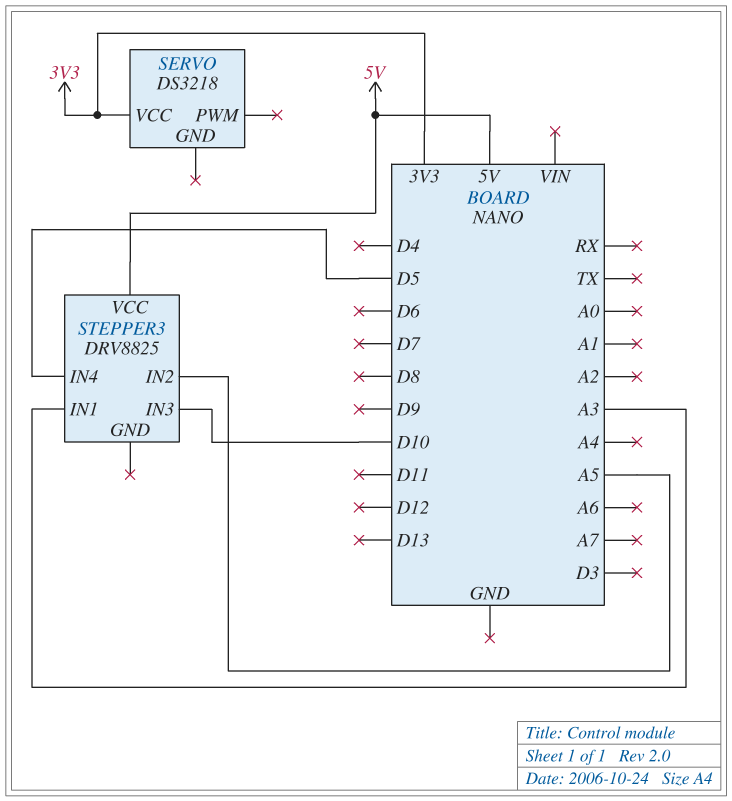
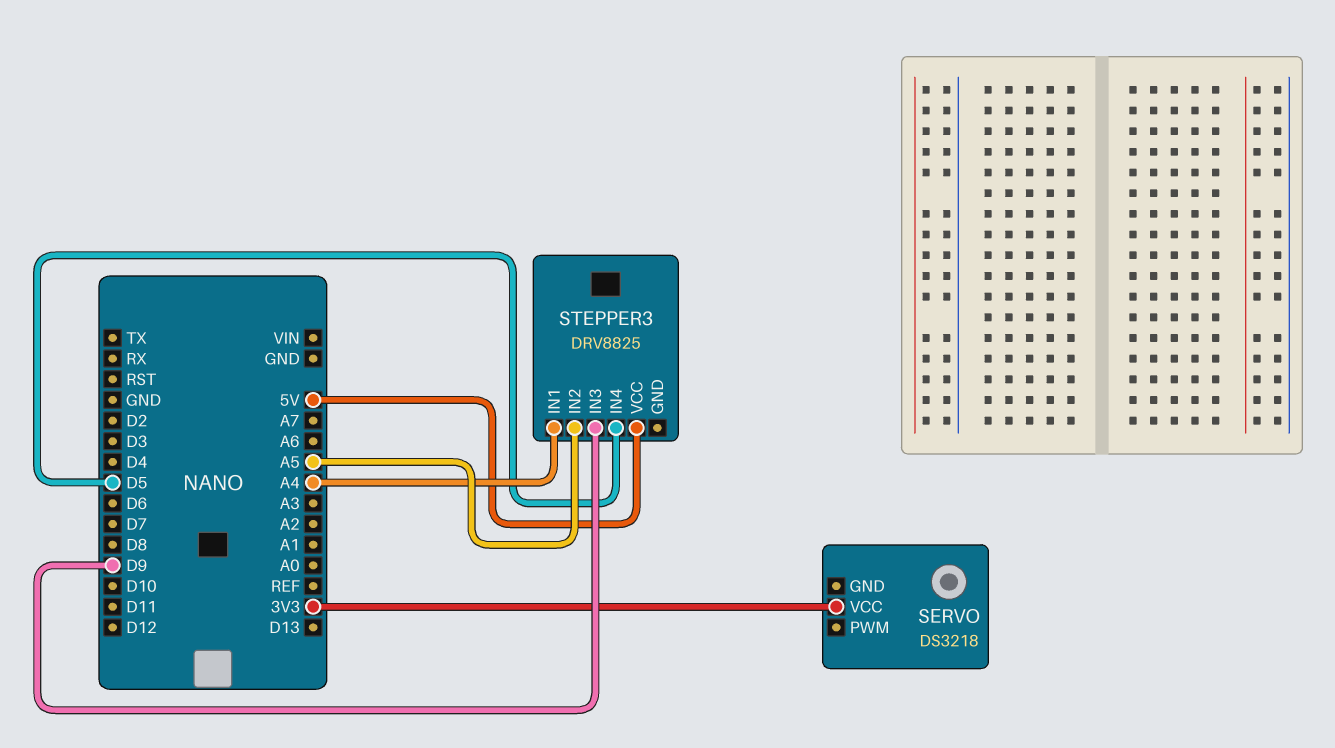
STEPPER3 pin IN1: A3 -> A4
STEPPER3 pin IN3: D10 -> D9

